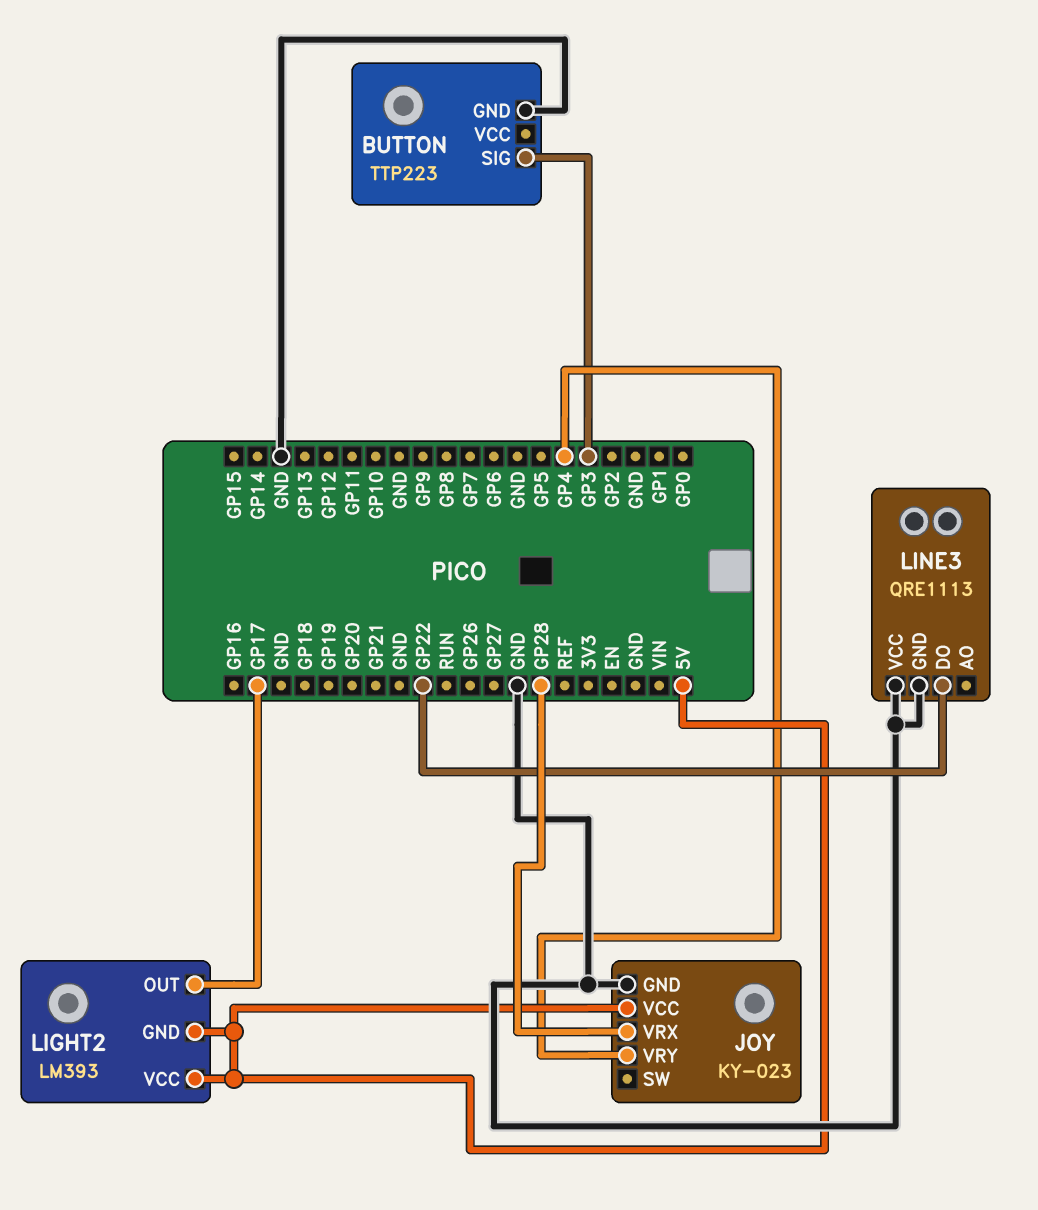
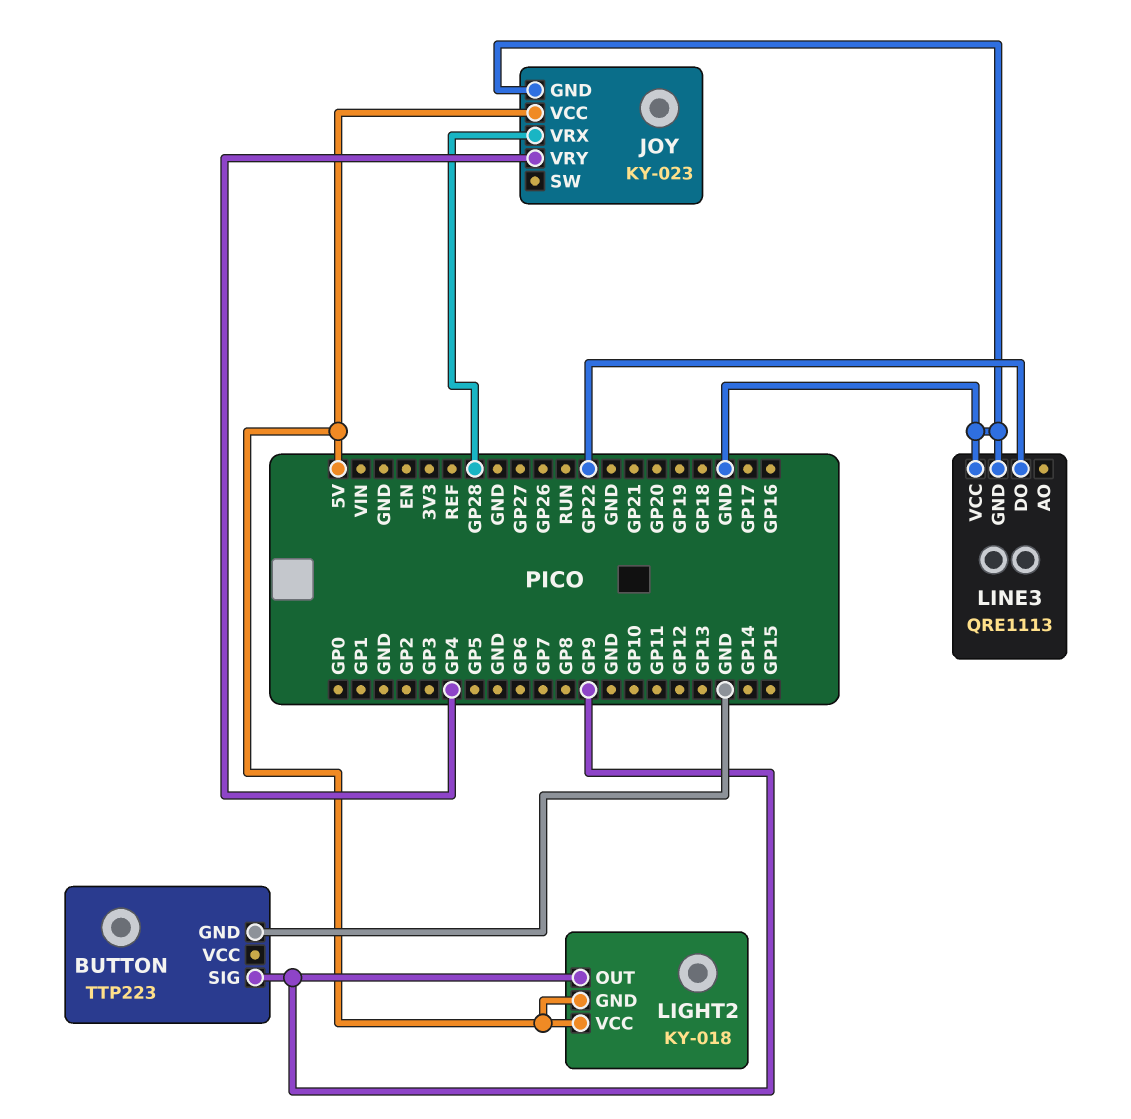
BUTTON pin SIG: GP3 -> GP9
LIGHT2: LM393 -> KY-018
LIGHT2 pin OUT: GP17 -> GP9

